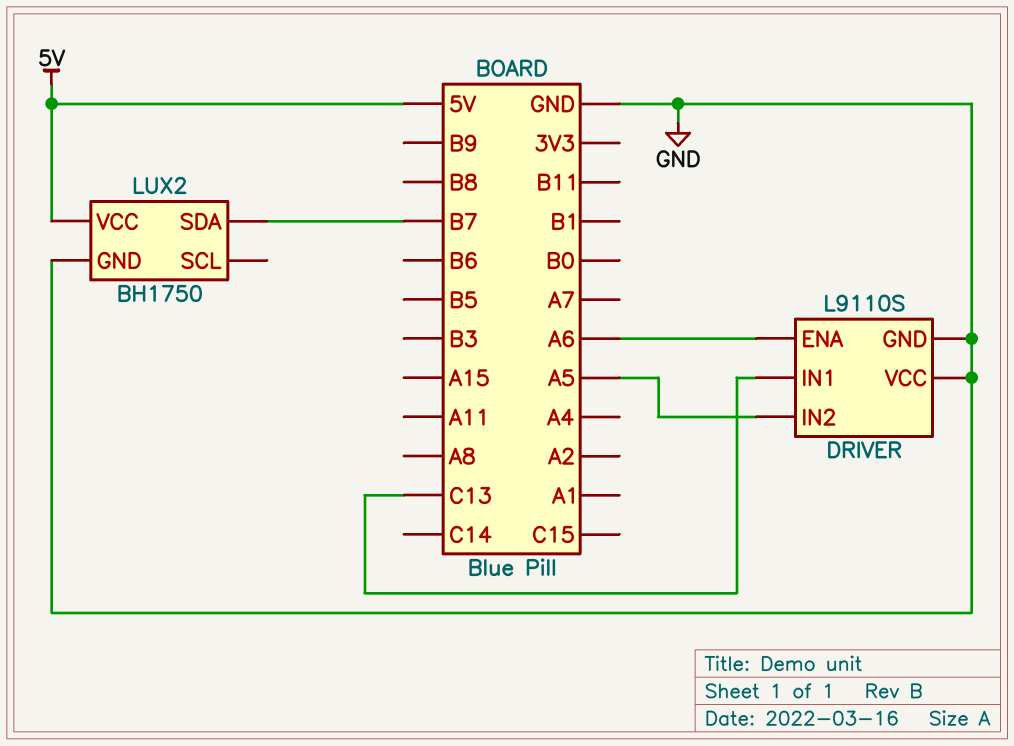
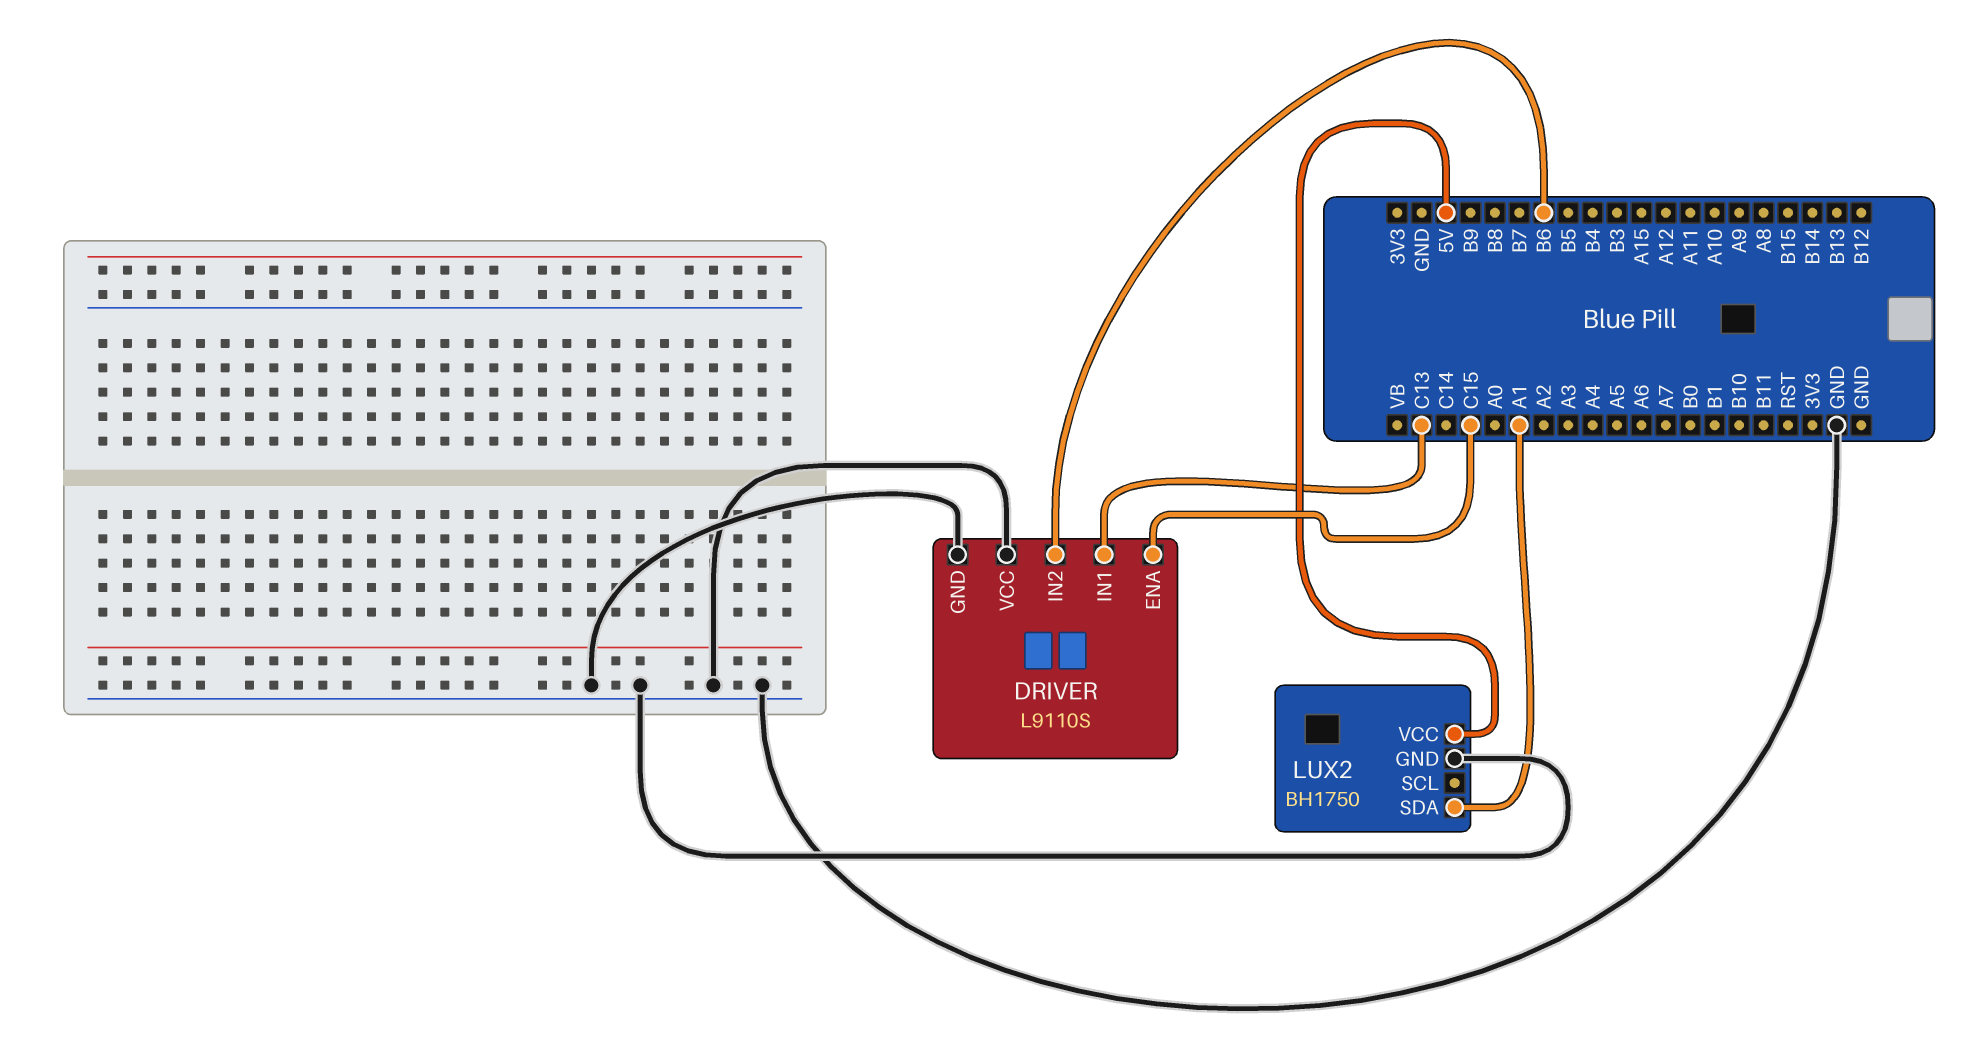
DRIVER pin ENA: A6 -> C15
DRIVER pin IN2: A5 -> B6
LUX2 pin SDA: B7 -> A1

